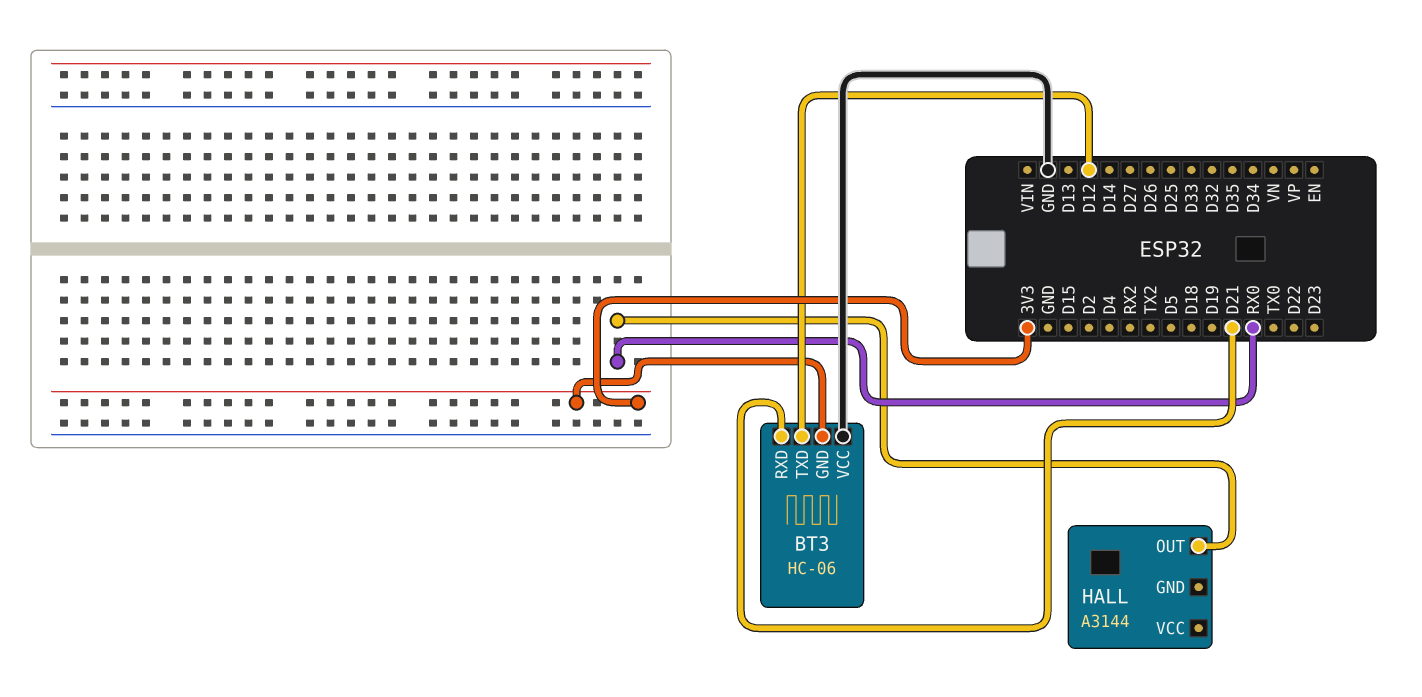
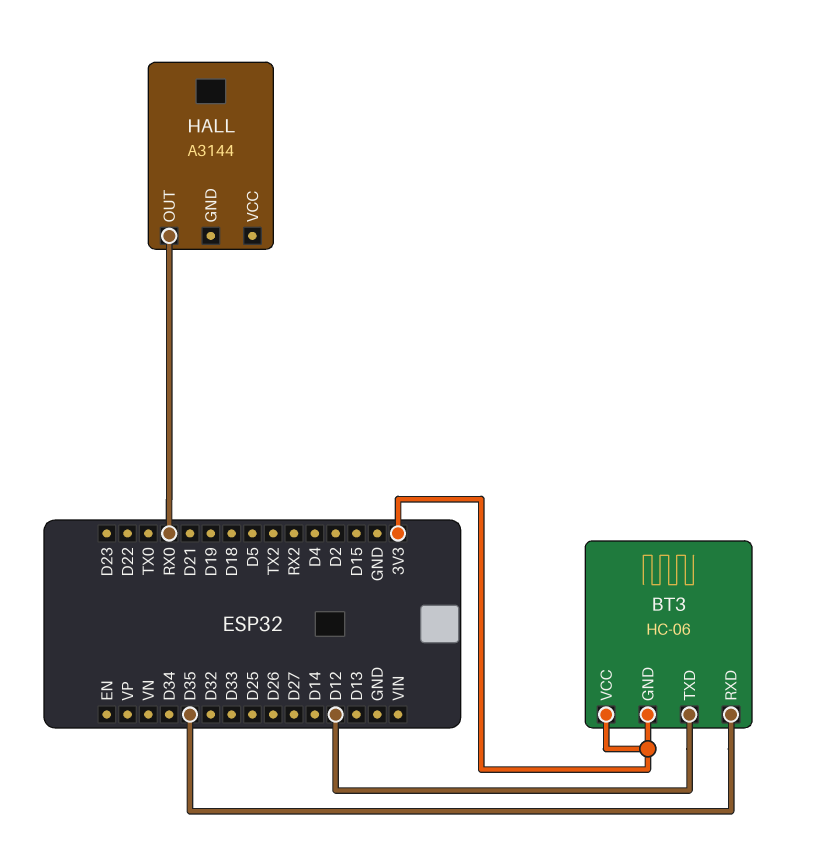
BT3 pin RXD: D21 -> D35
BT3 pin VCC: GND -> 3V3

